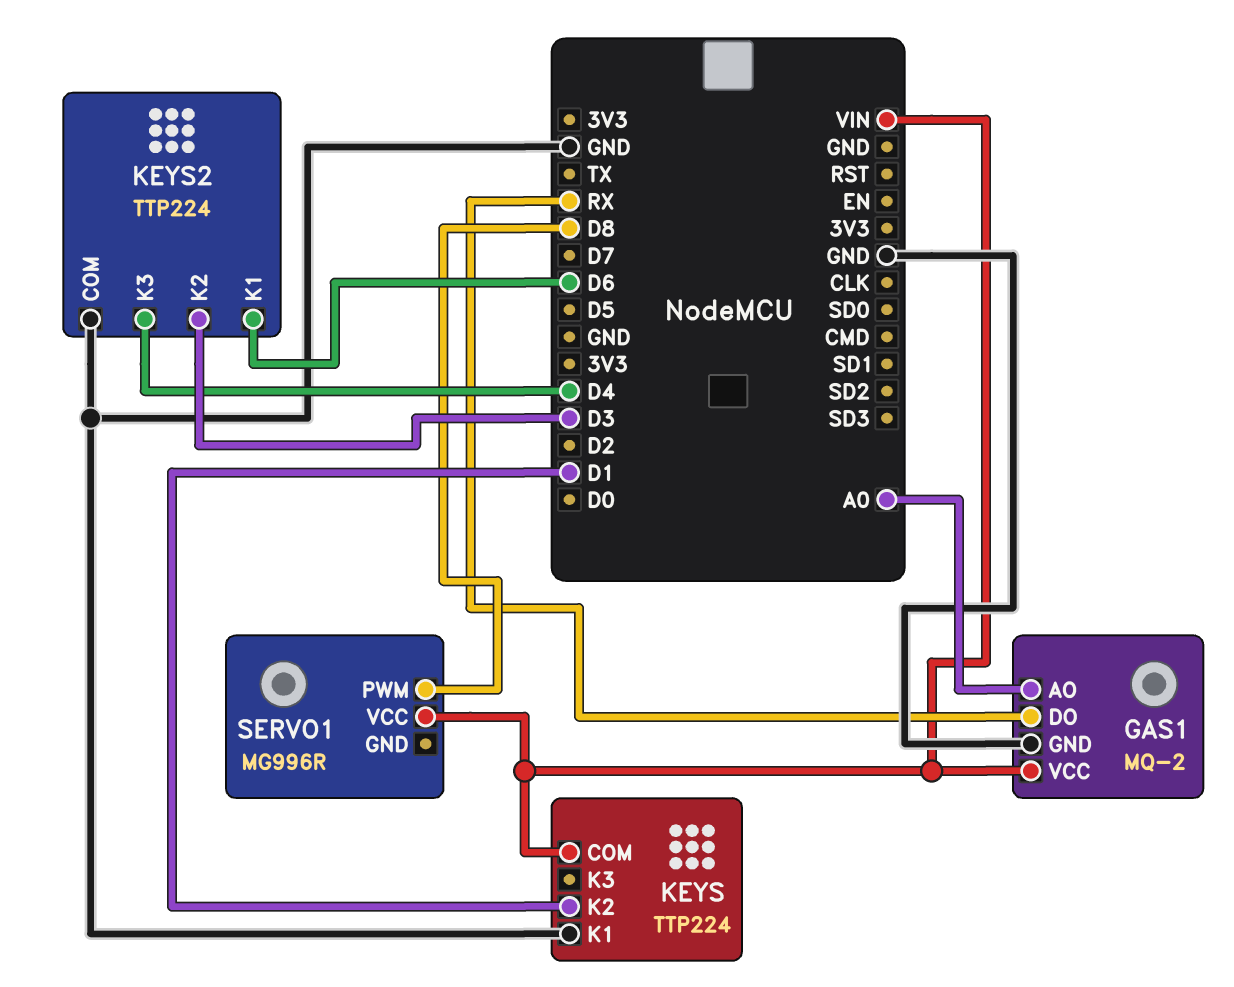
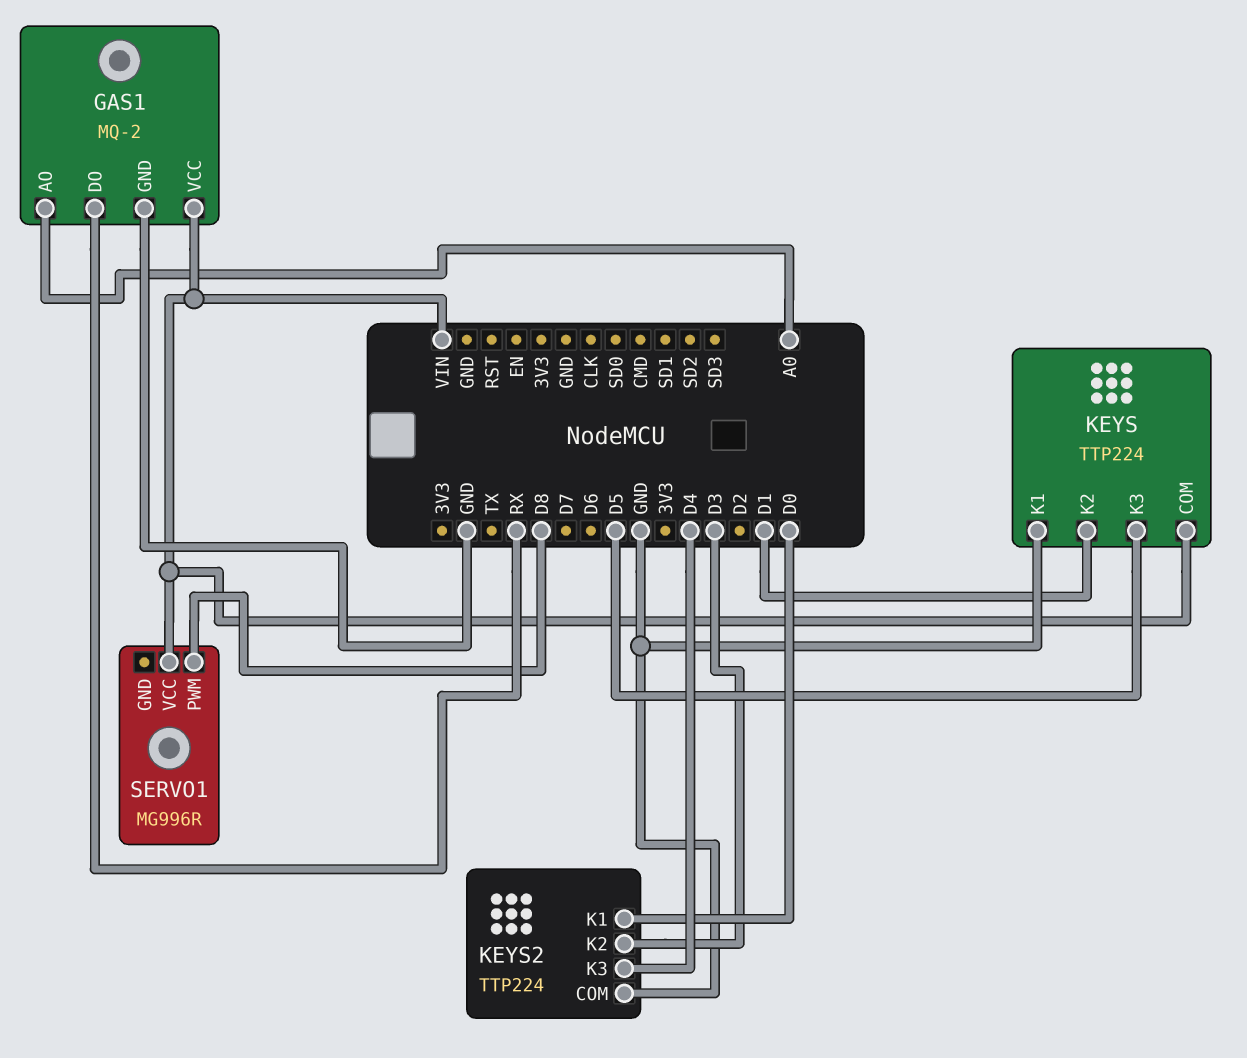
KEYS pin K3: none -> D5
KEYS2 pin K1: D6 -> D0

